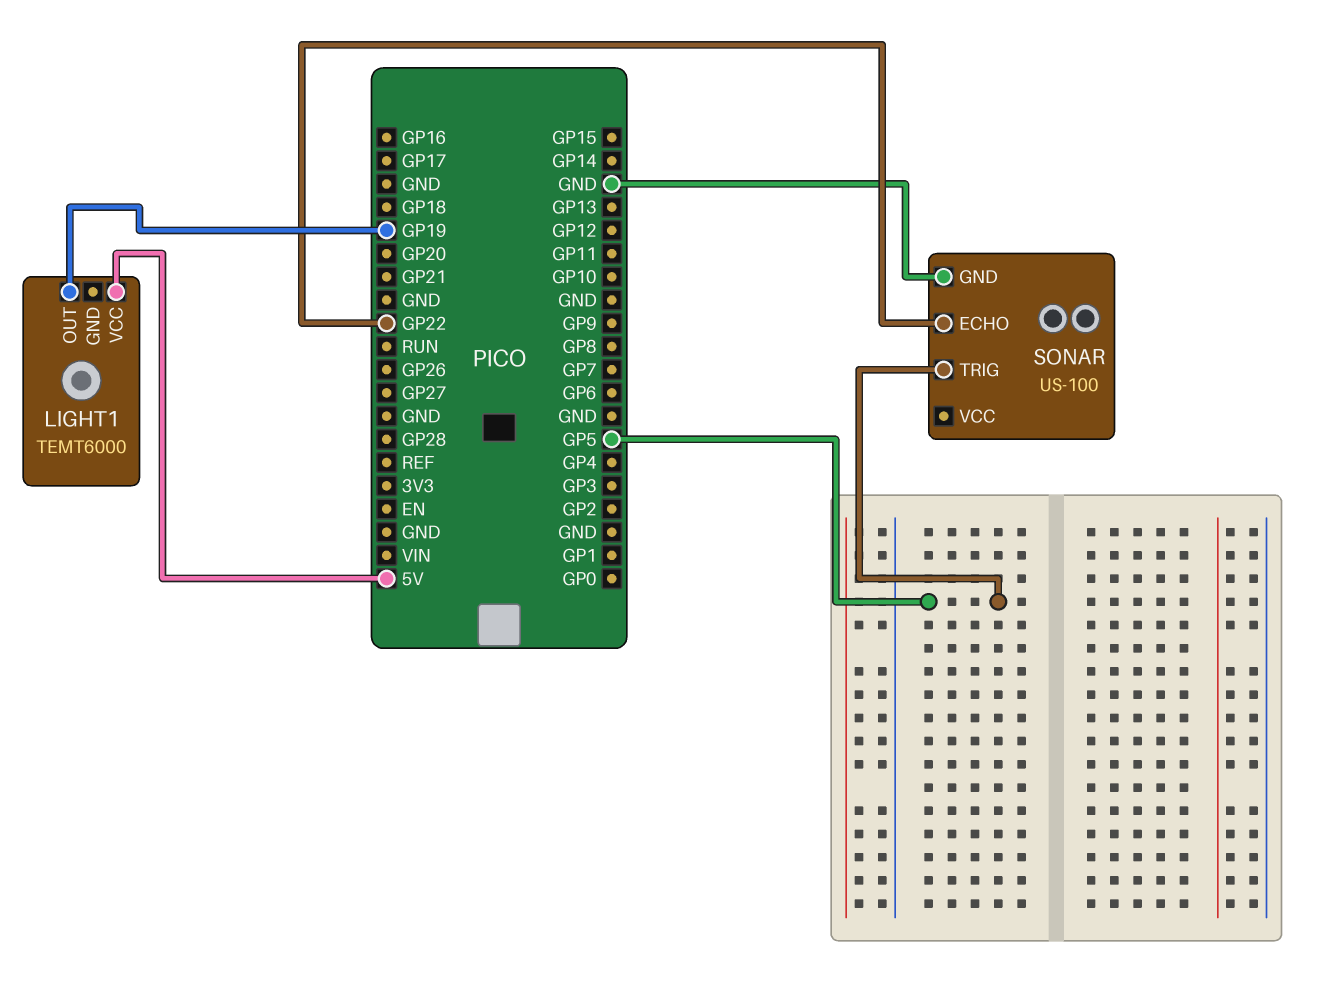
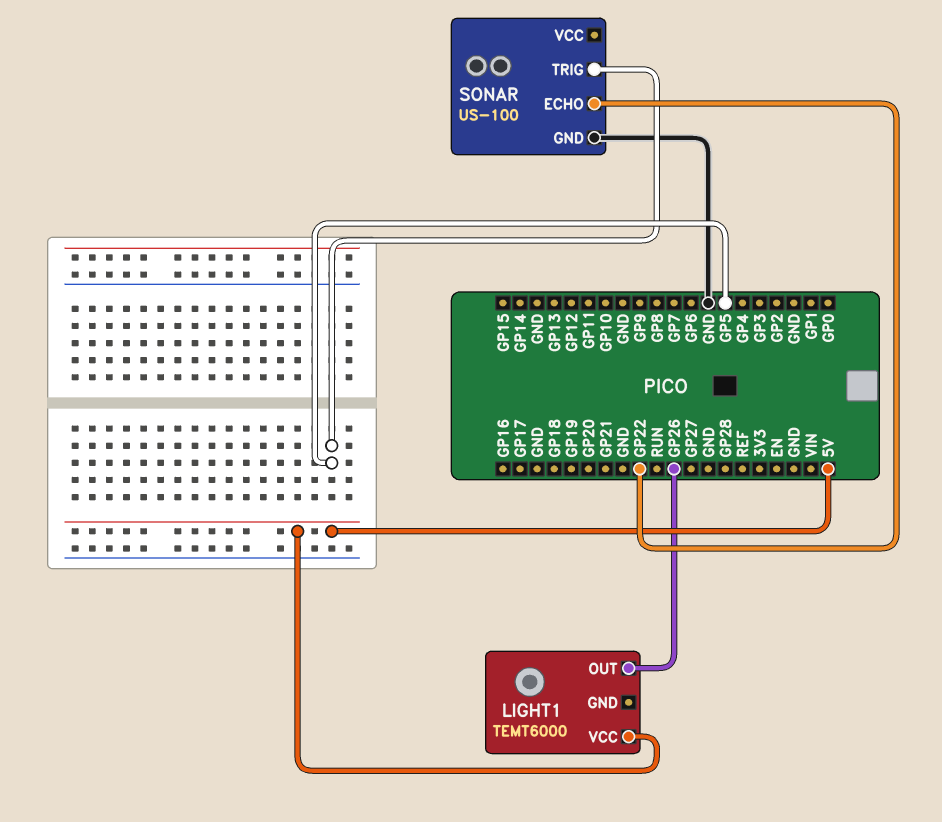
LIGHT1 pin OUT: GP19 -> GP26

